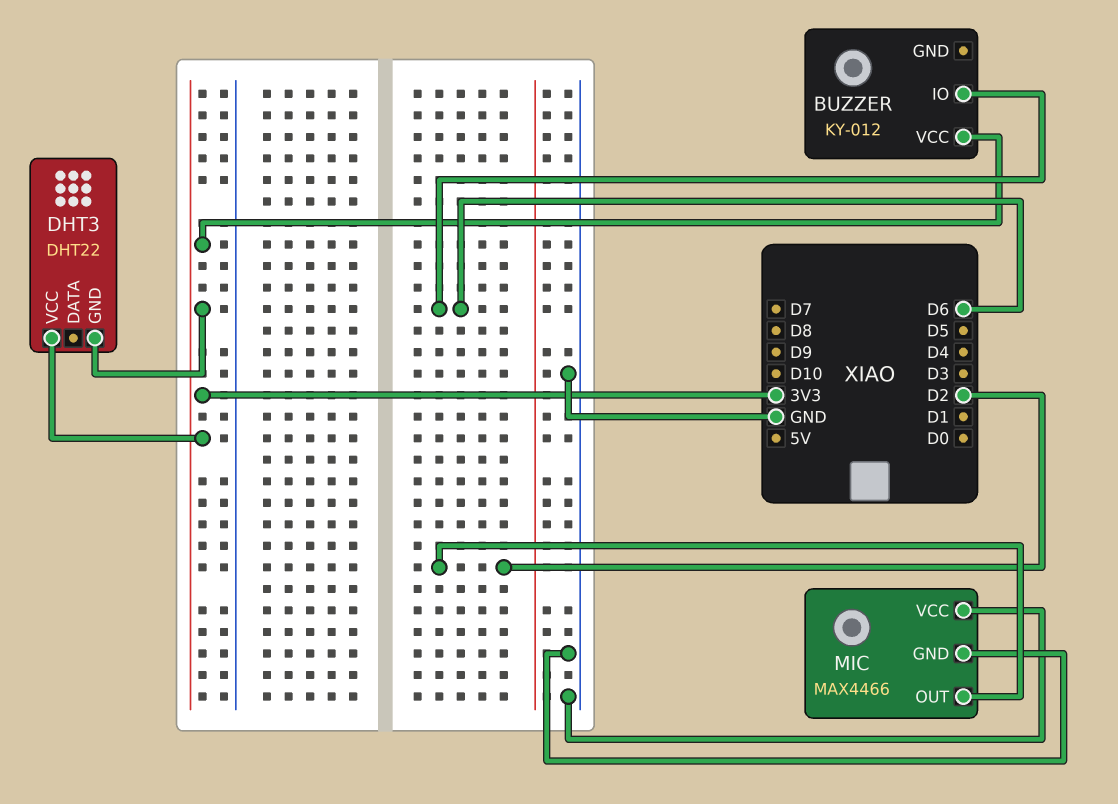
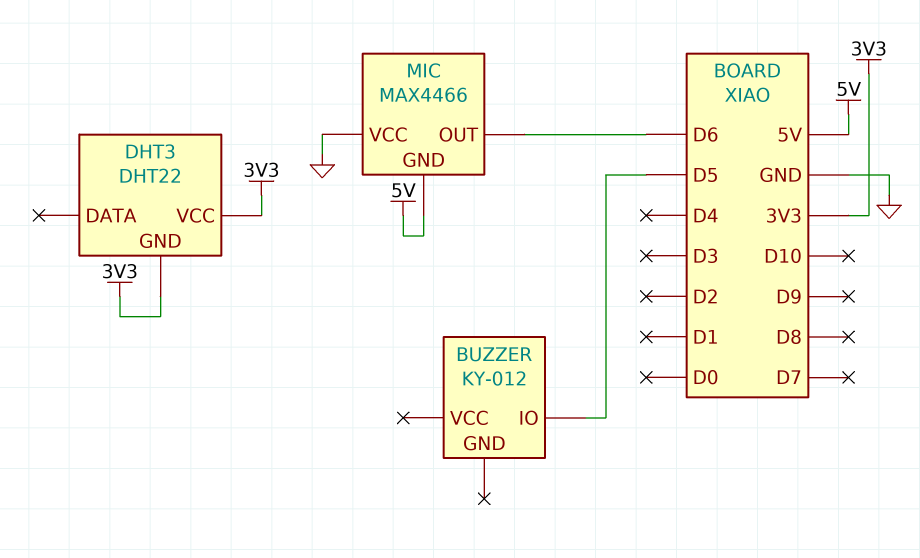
BUZZER pin IO: D6 -> D5
BUZZER pin VCC: 3V3 -> none
MIC pin GND: GND -> 5V
MIC pin OUT: D2 -> D6

